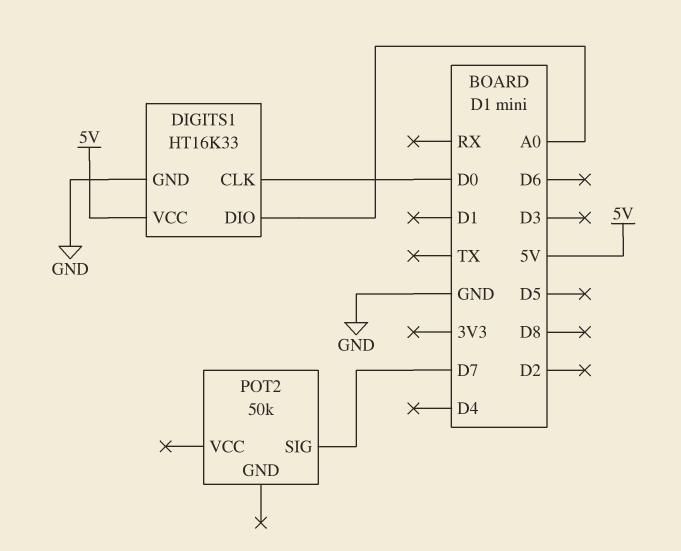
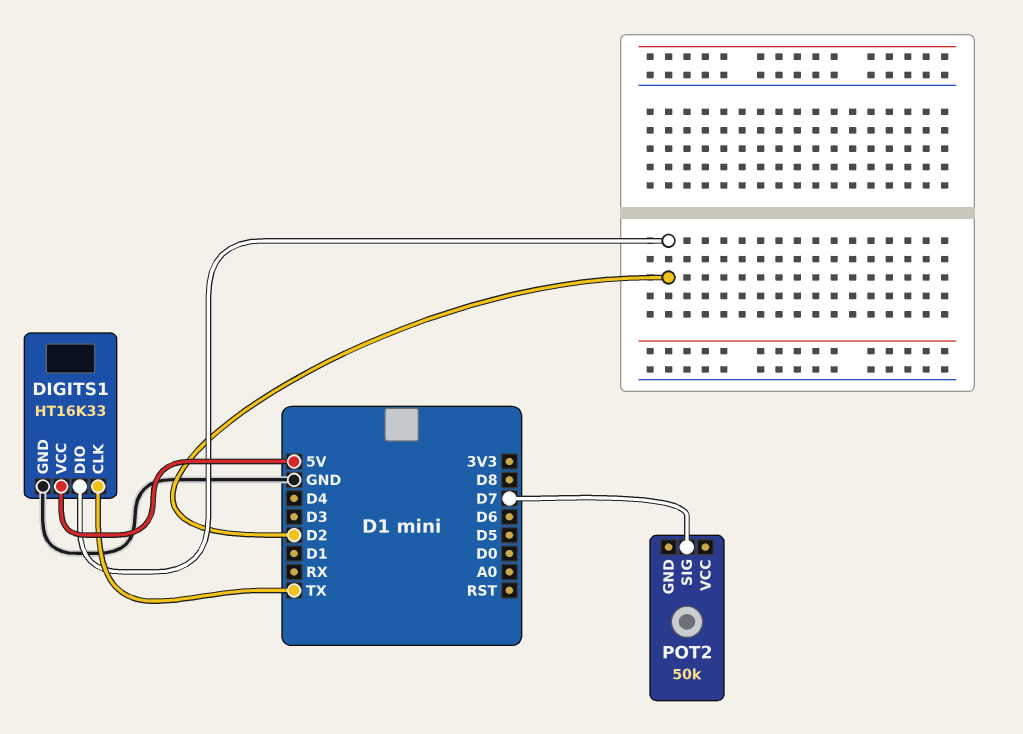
DIGITS1 pin CLK: D0 -> TX
DIGITS1 pin DIO: A0 -> D2

